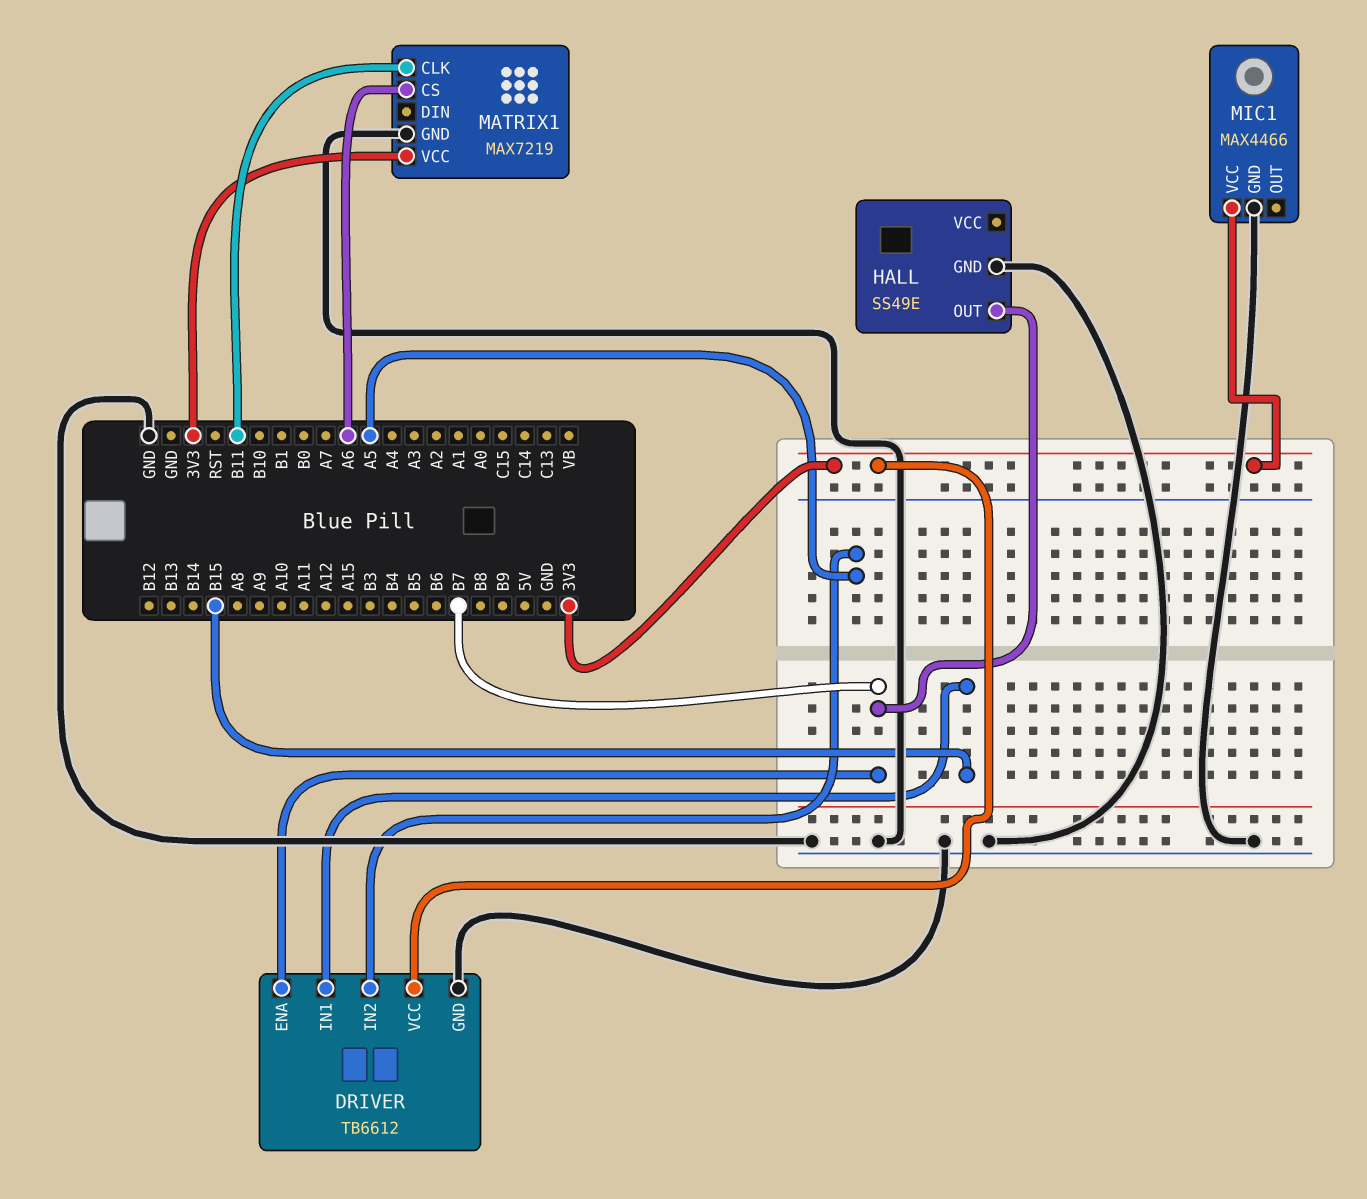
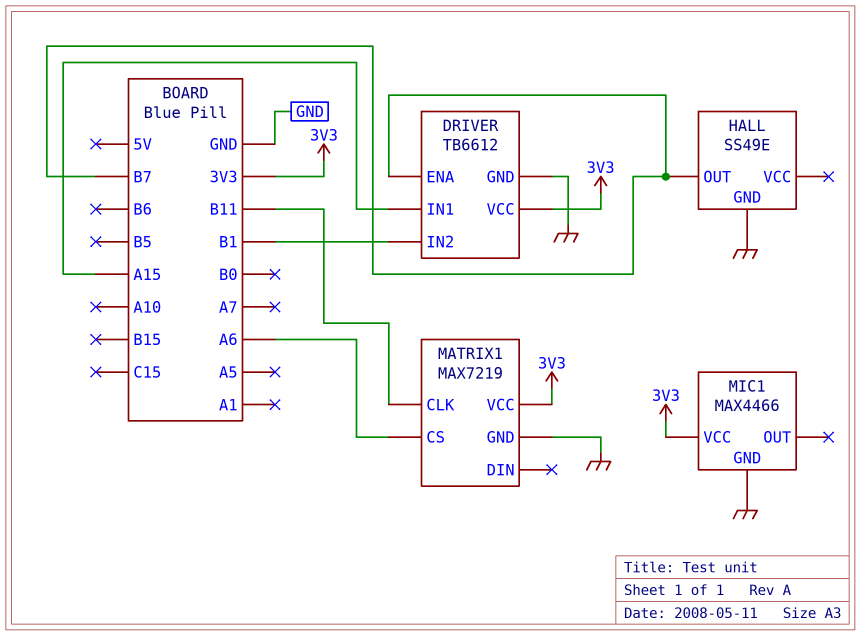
DRIVER pin IN1: B15 -> A15
DRIVER pin IN2: A5 -> B1

